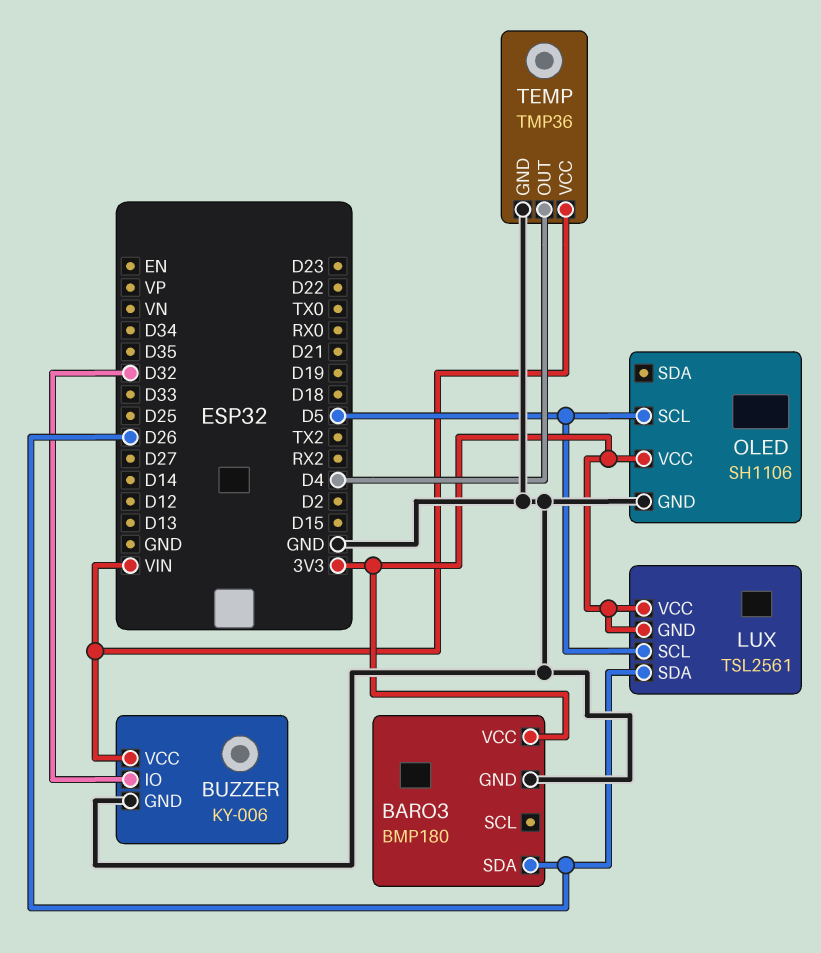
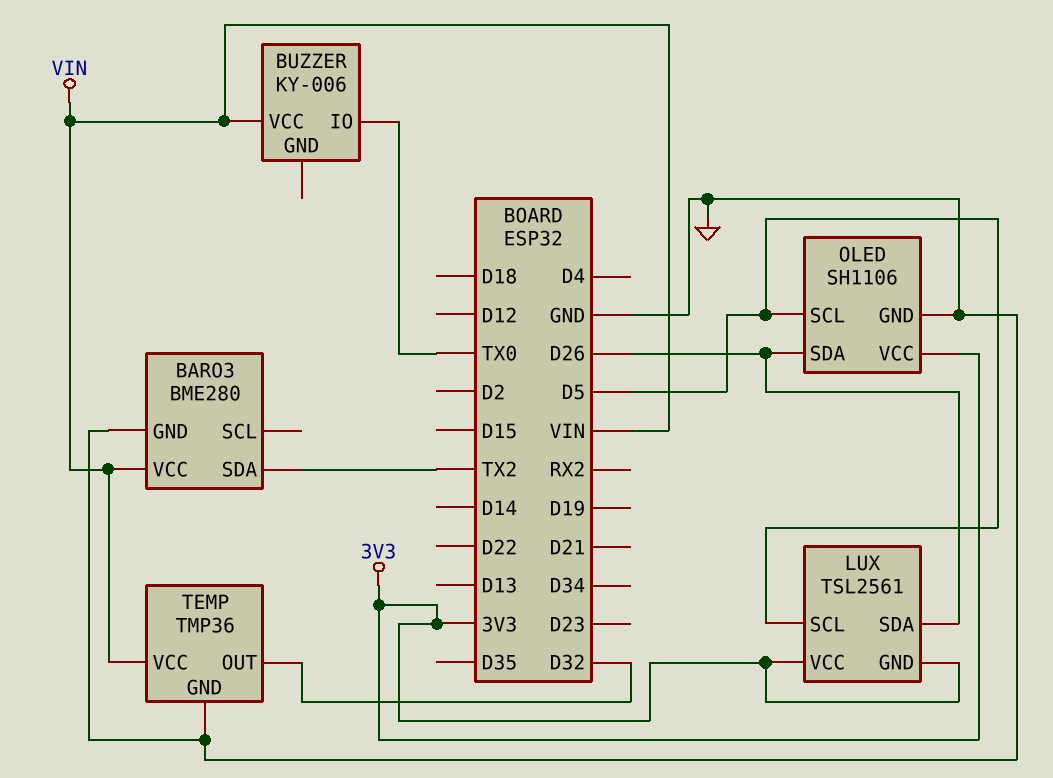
BARO3: BMP180 -> BME280
BARO3 pin SDA: D26 -> TX2
BARO3 pin VCC: 3V3 -> VIN
BUZZER pin GND: GND -> none
BUZZER pin IO: D32 -> TX0
OLED pin SDA: none -> D26
TEMP pin OUT: D4 -> D32

